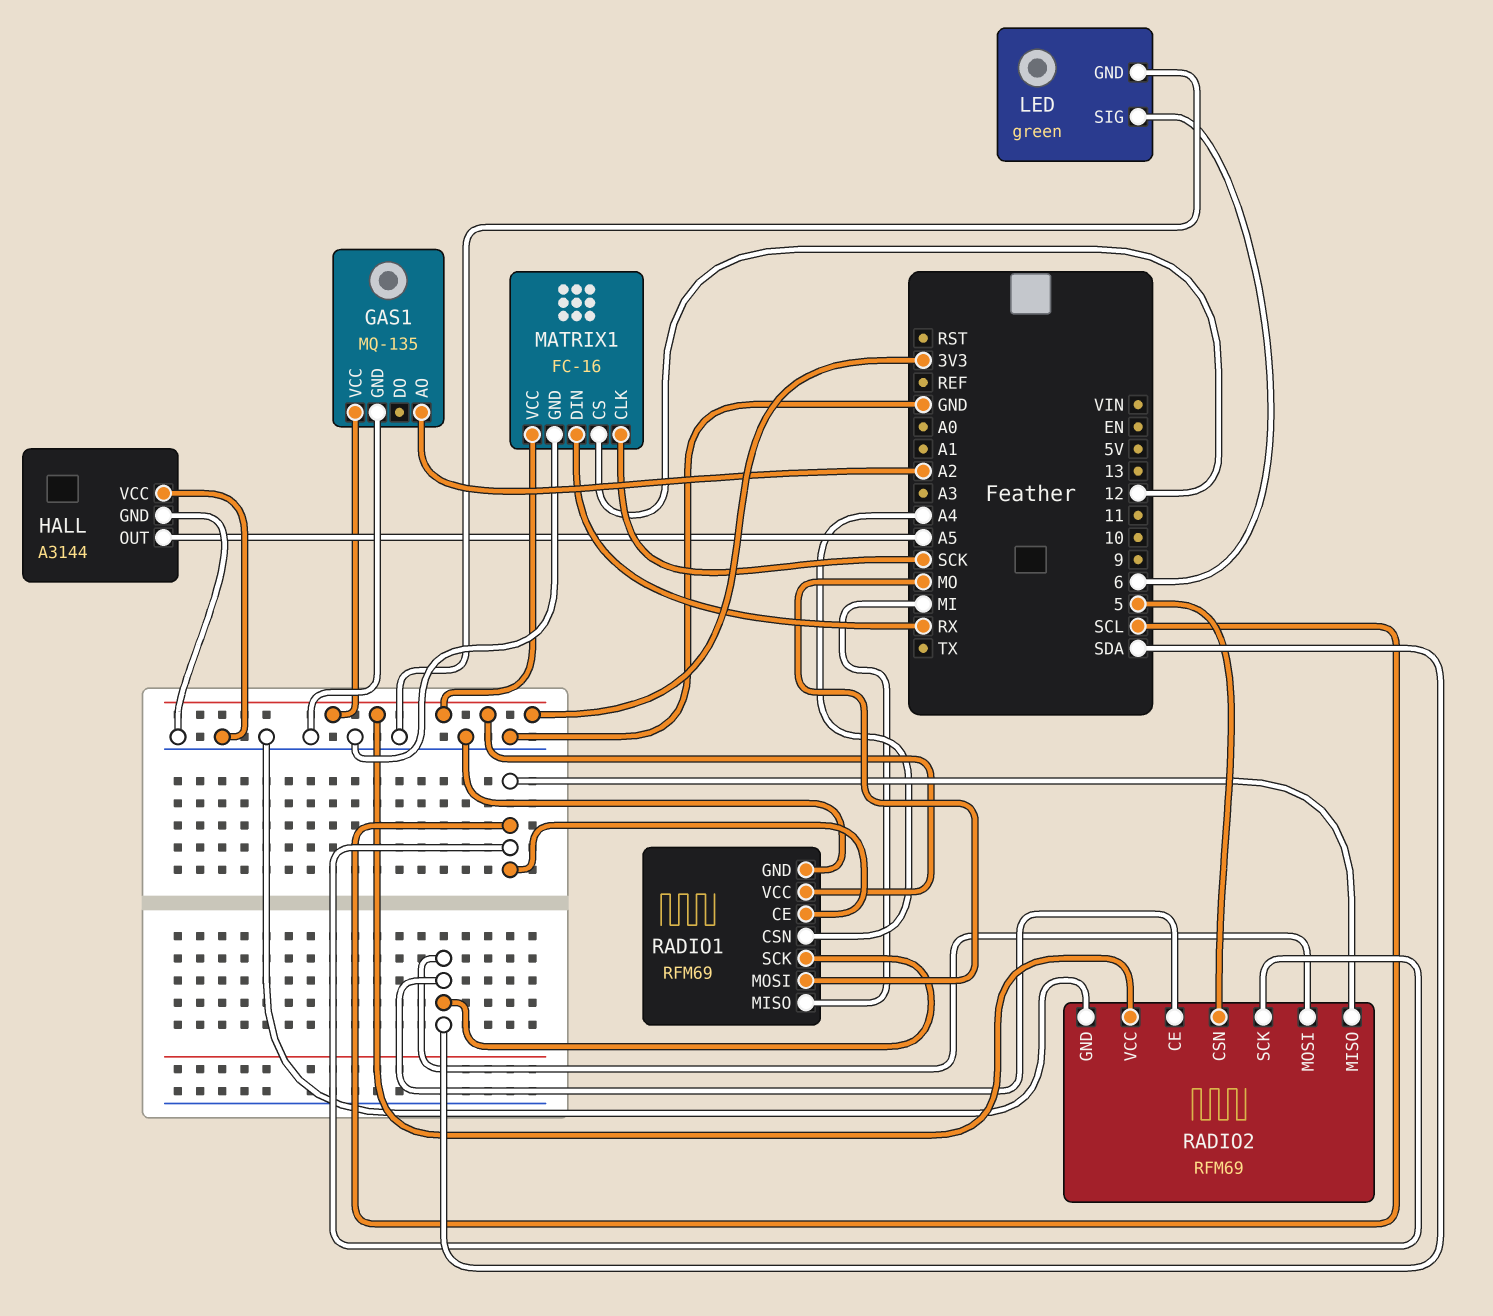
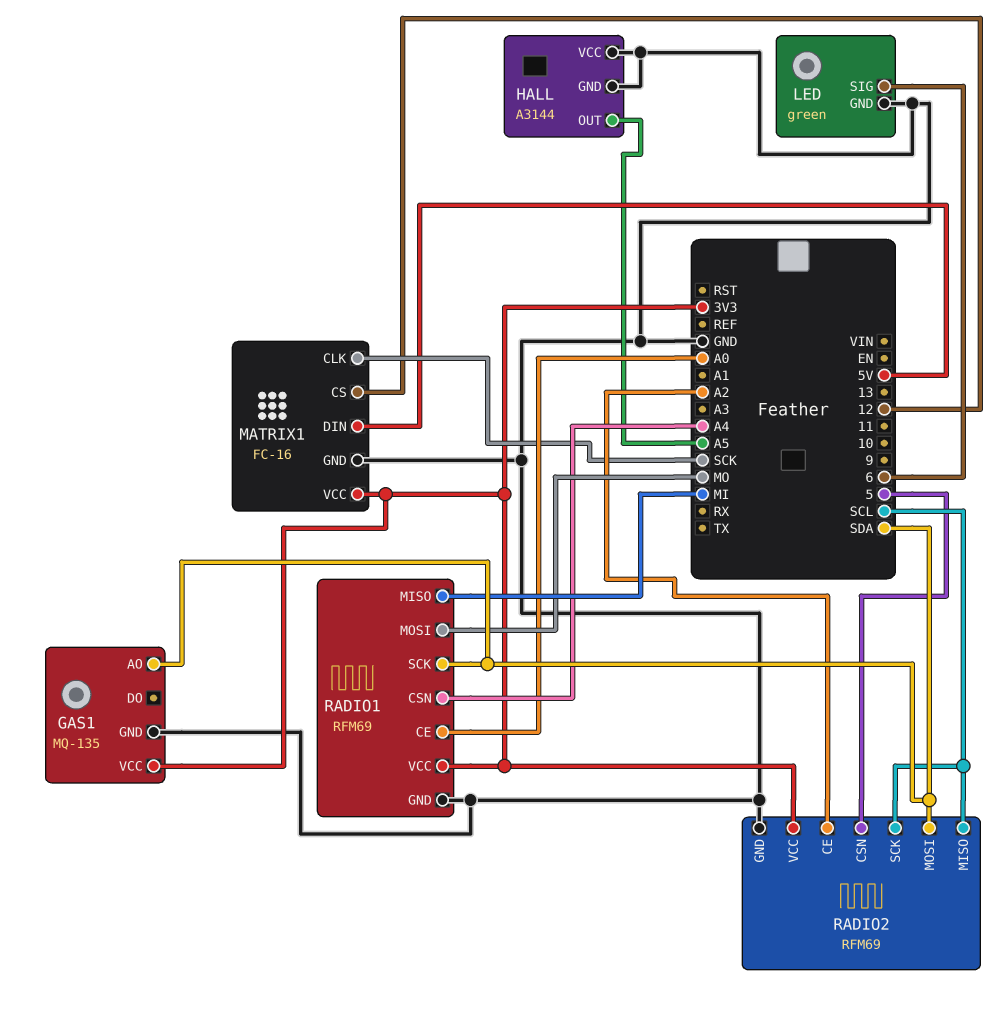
GAS1 pin AO: A2 -> SDA
MATRIX1 pin DIN: RX -> 5V
RADIO1 pin CE: SCL -> A0
RADIO2 pin CE: SDA -> A2

